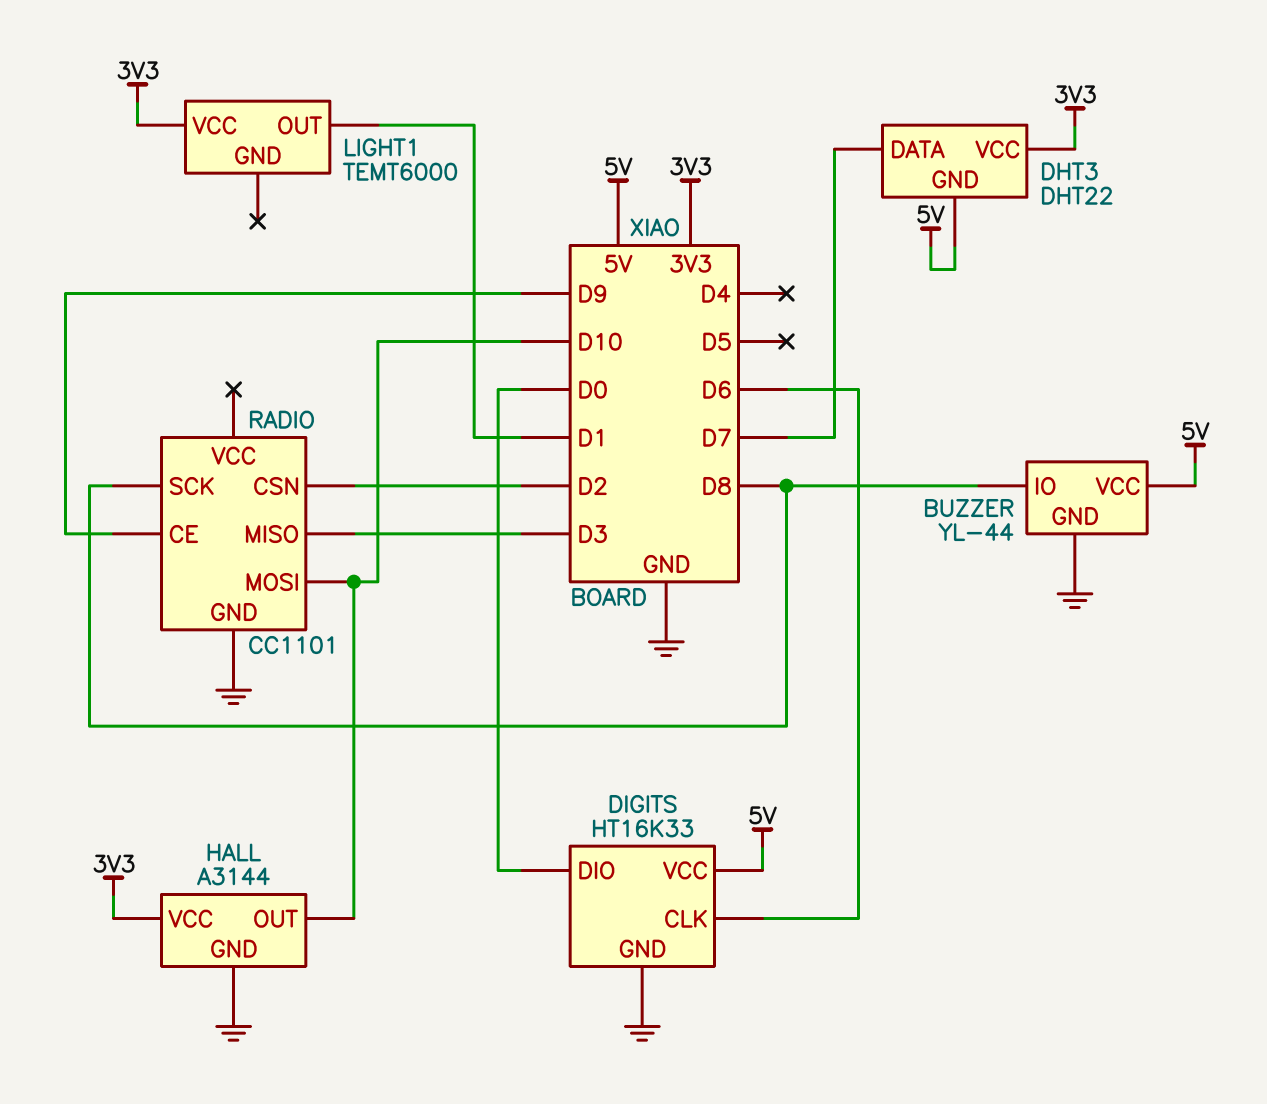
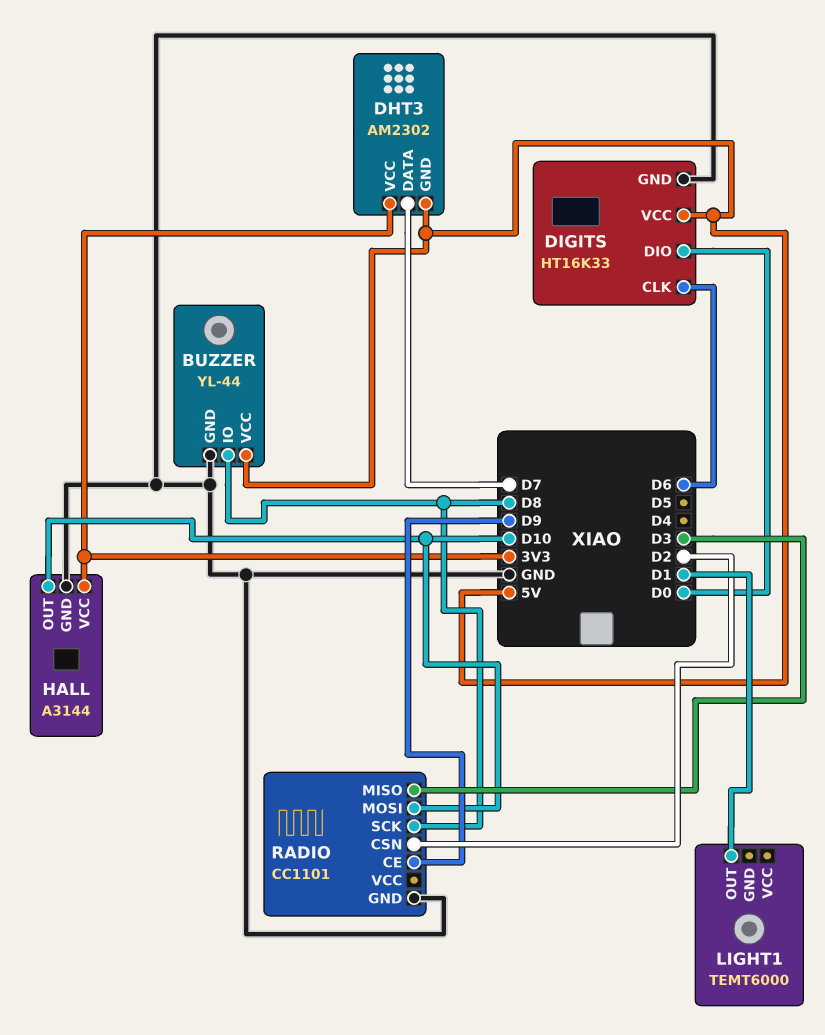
DHT3: DHT22 -> AM2302
LIGHT1 pin VCC: 3V3 -> none

